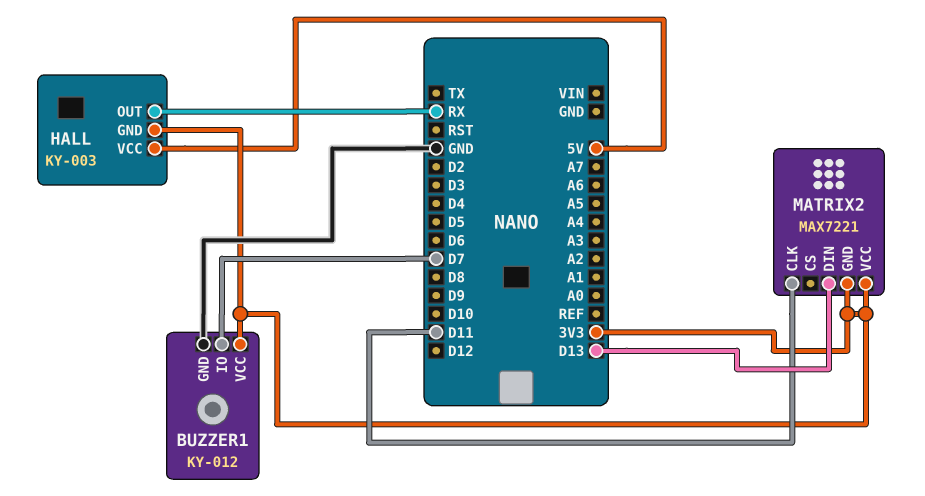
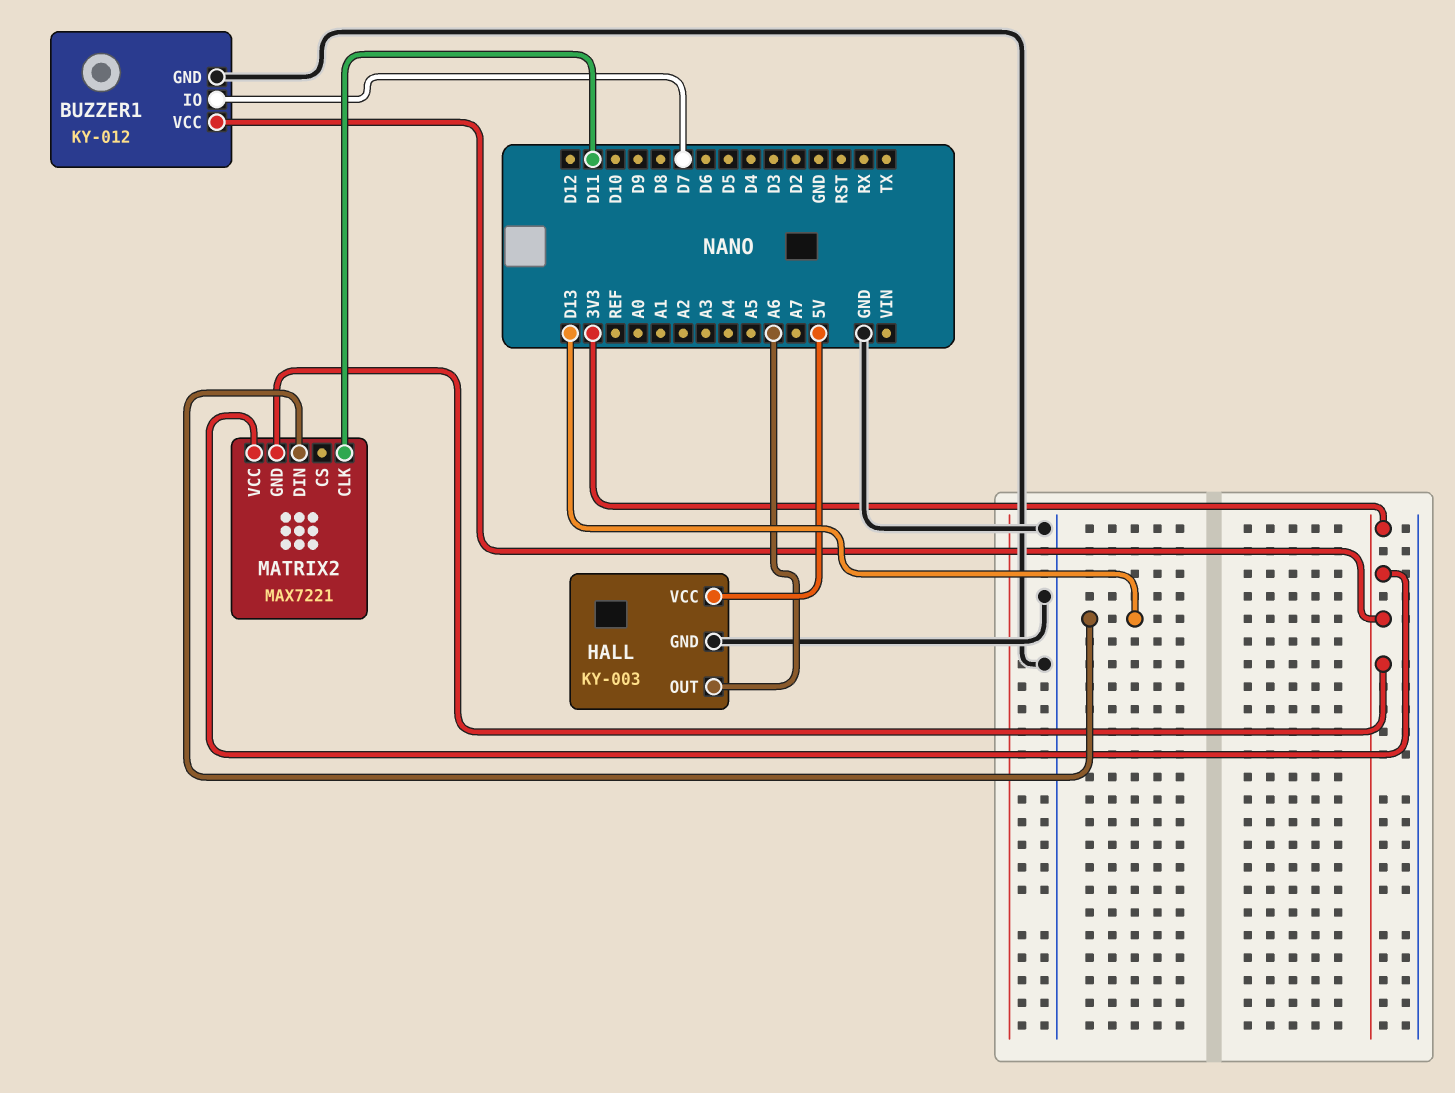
HALL pin GND: 3V3 -> GND
HALL pin OUT: RX -> A6

